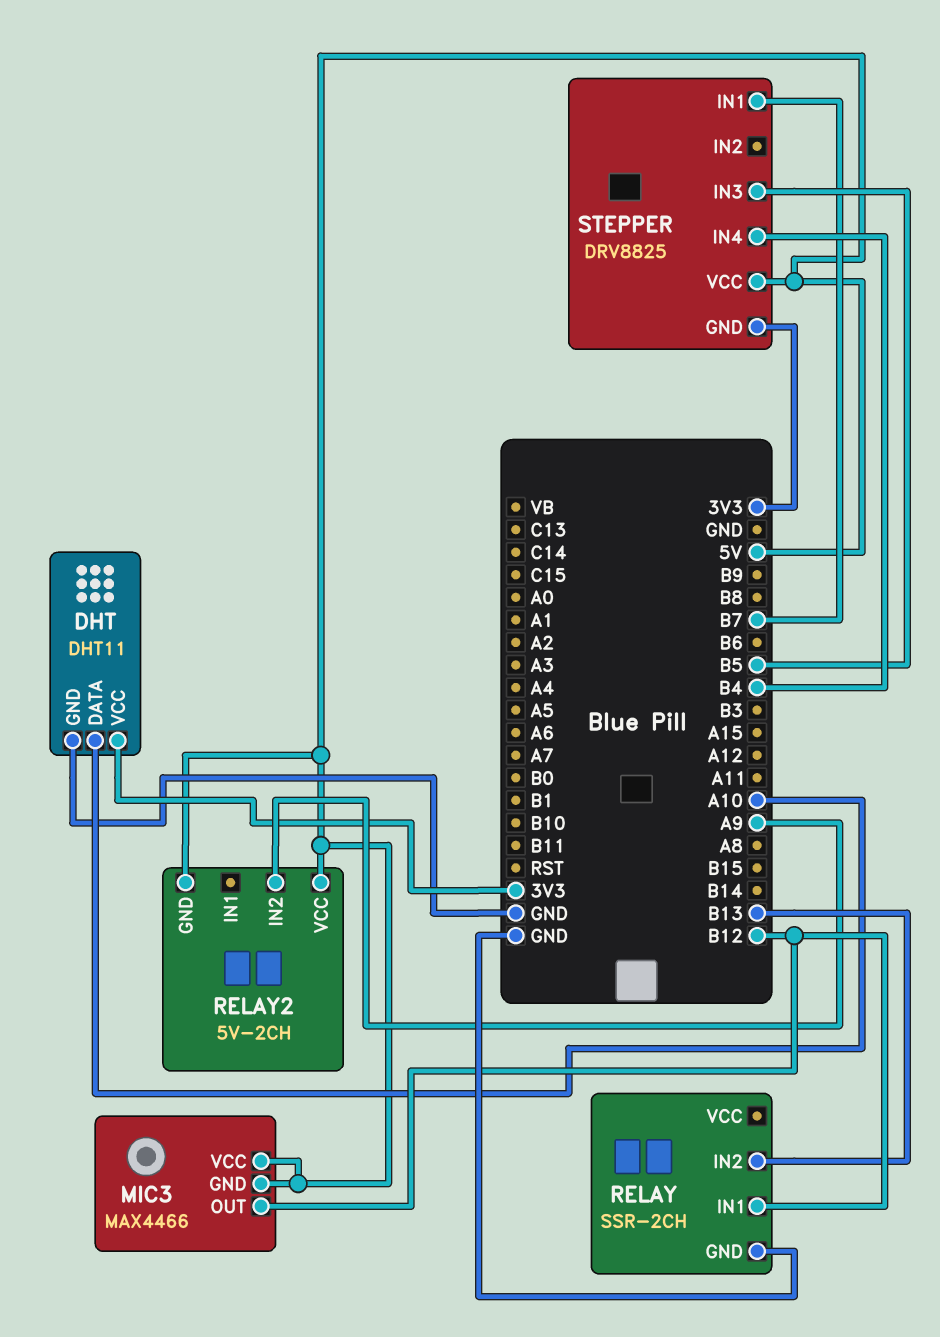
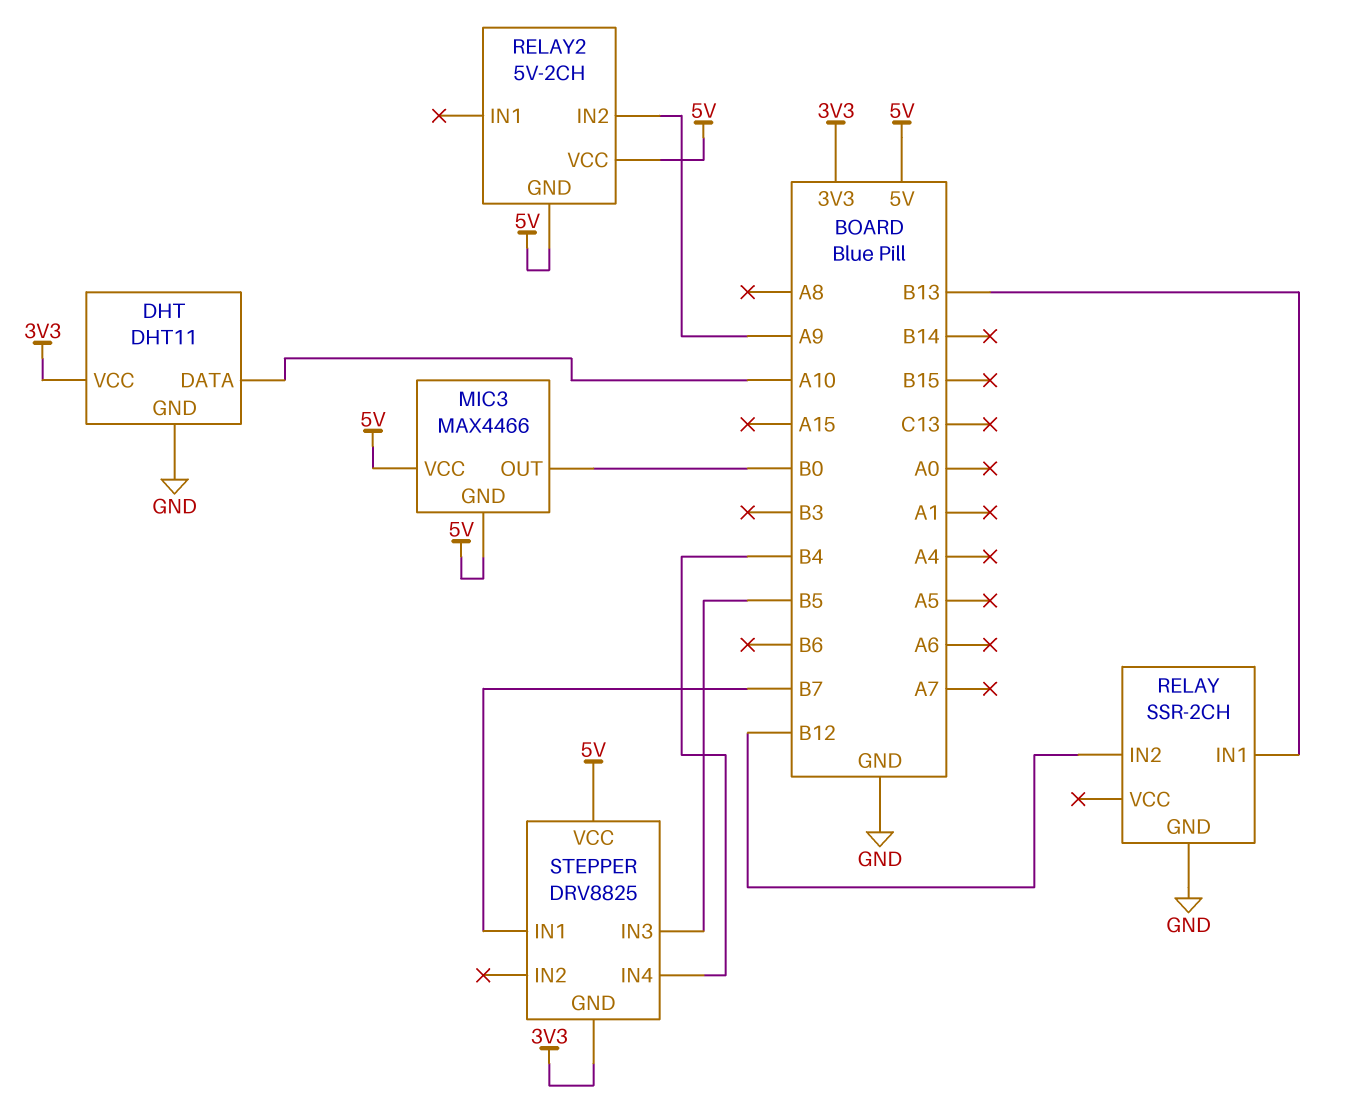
MIC3 pin OUT: B12 -> B0
RELAY pin IN1: B12 -> B13
RELAY pin IN2: B13 -> B12

